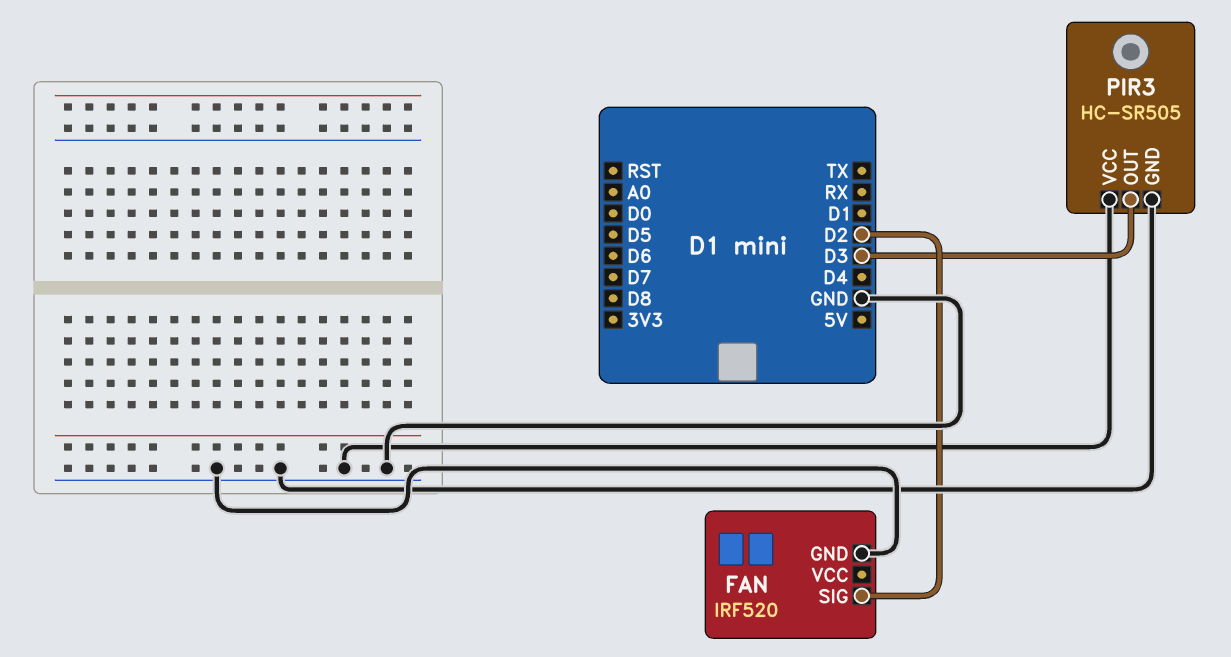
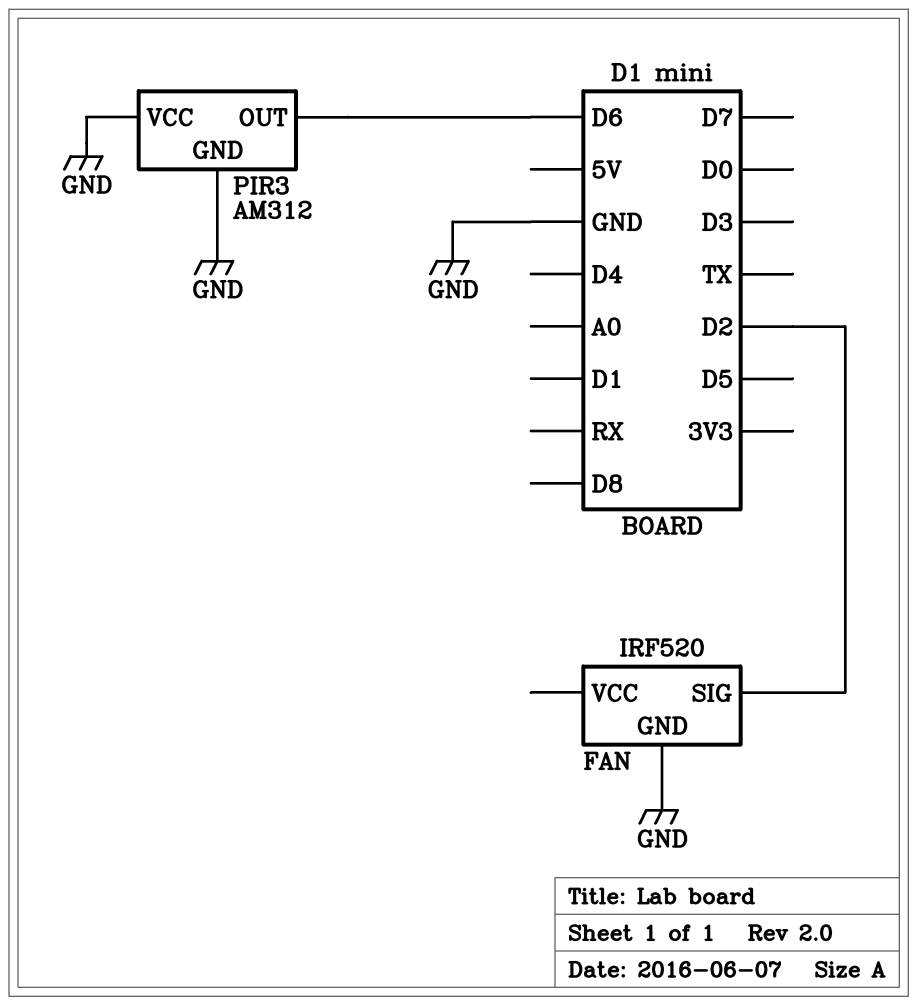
PIR3: HC-SR505 -> AM312
PIR3 pin OUT: D3 -> D6

